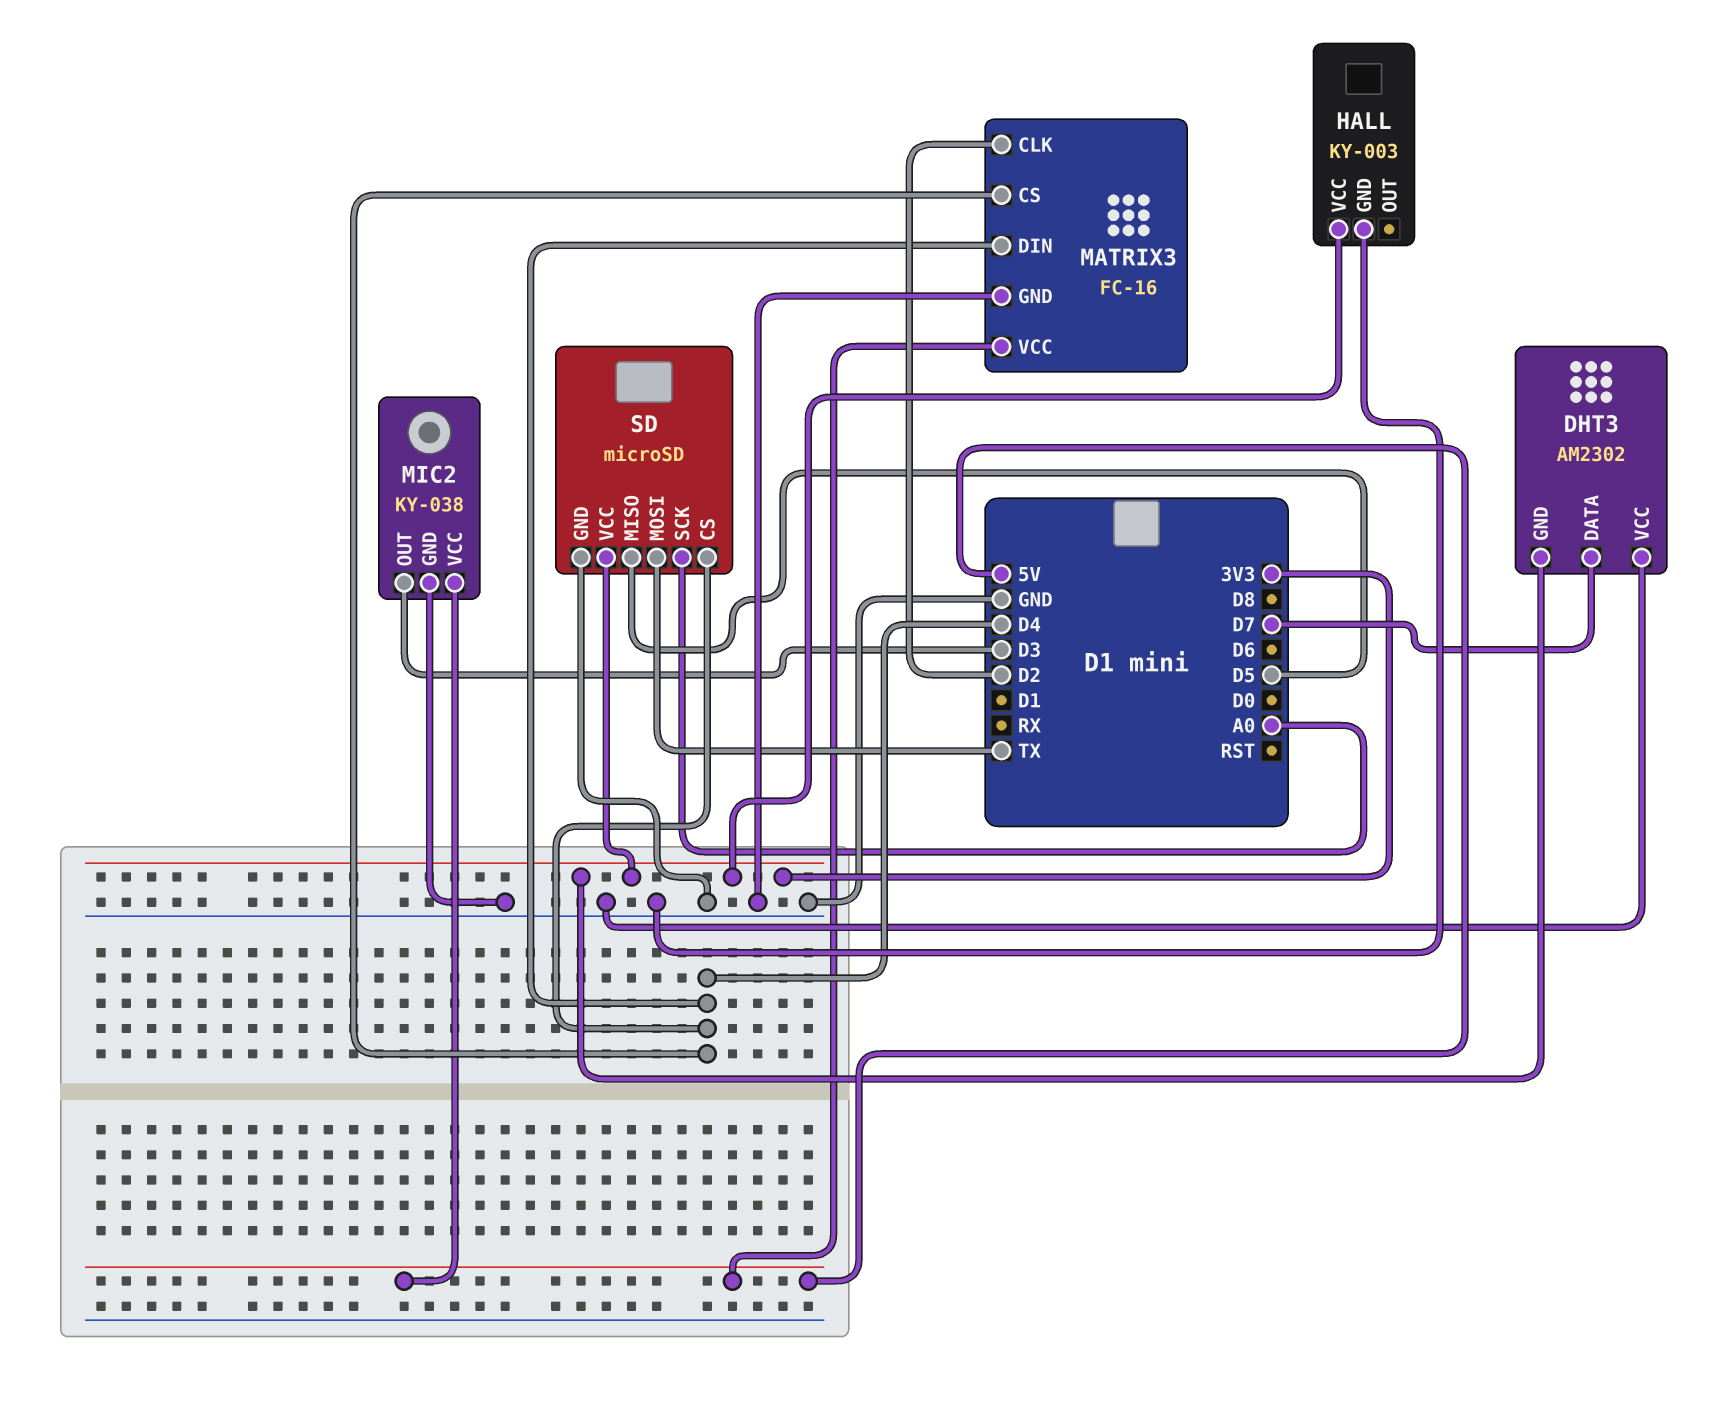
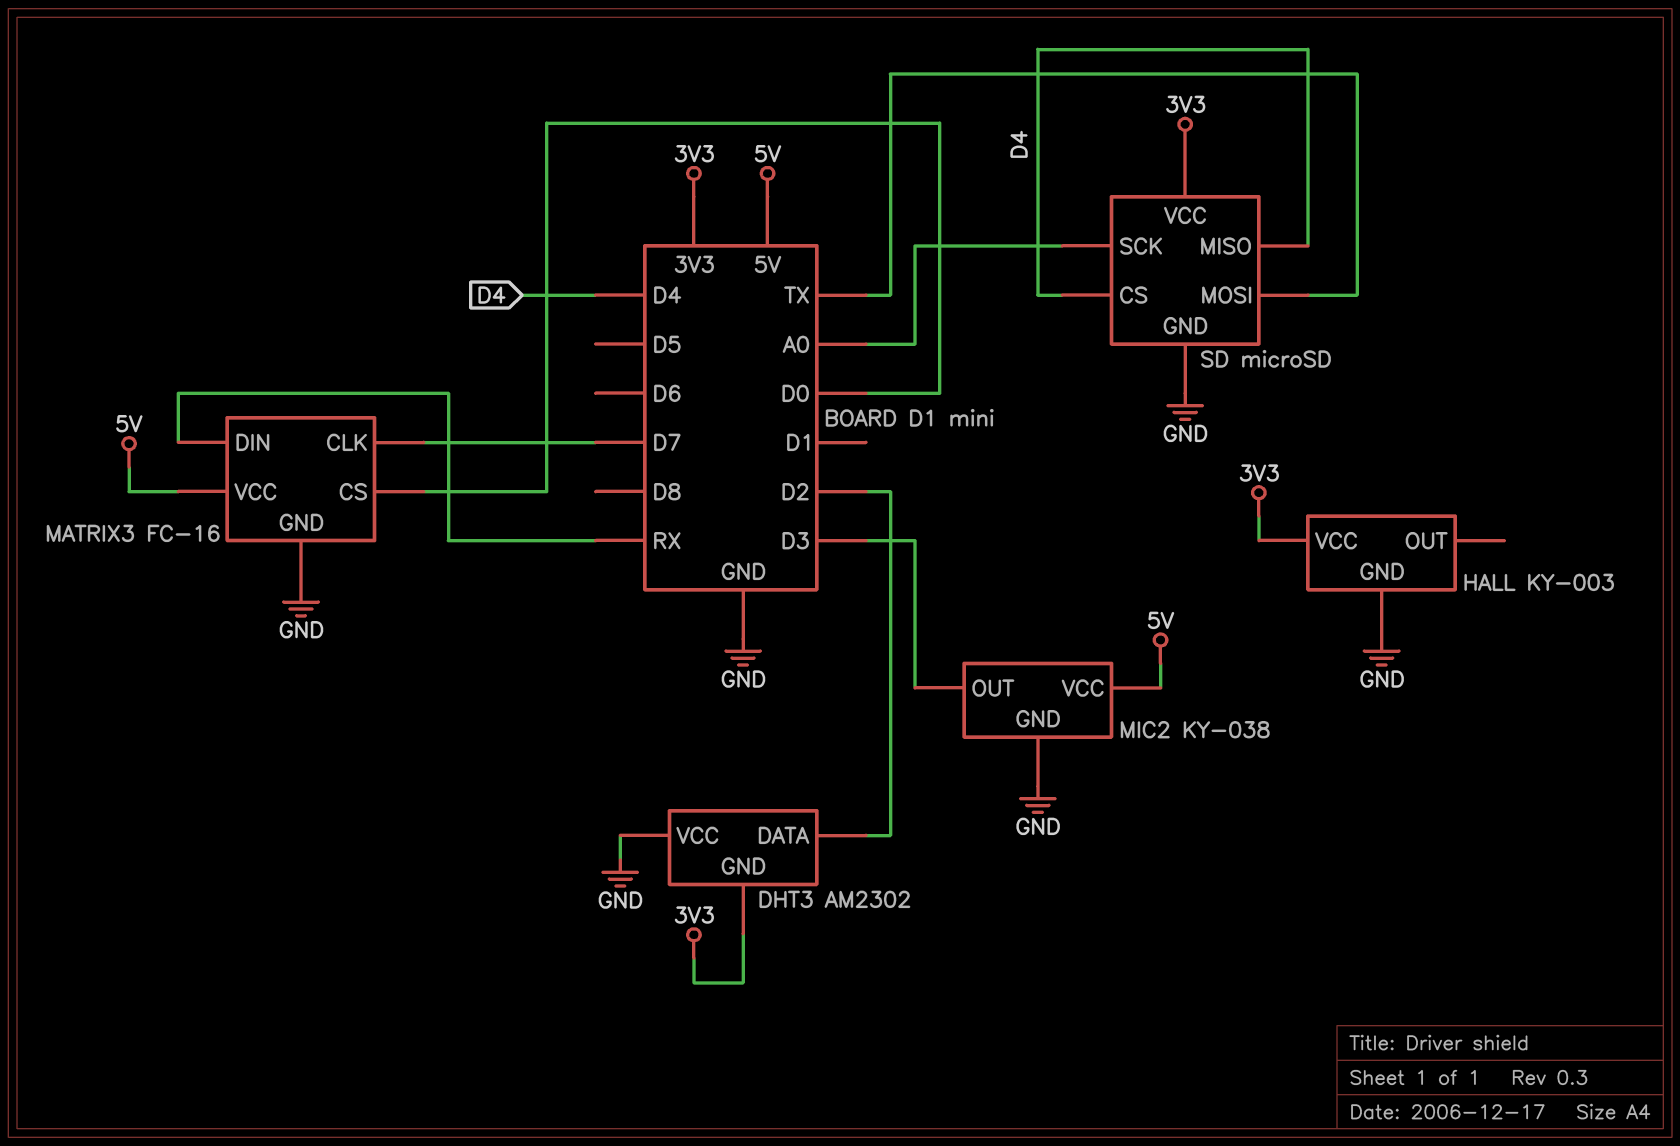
DHT3 pin DATA: D7 -> D2
MATRIX3 pin CLK: D2 -> D7
MATRIX3 pin CS: D4 -> D0
MATRIX3 pin DIN: D4 -> RX
SD pin MISO: D5 -> D4

